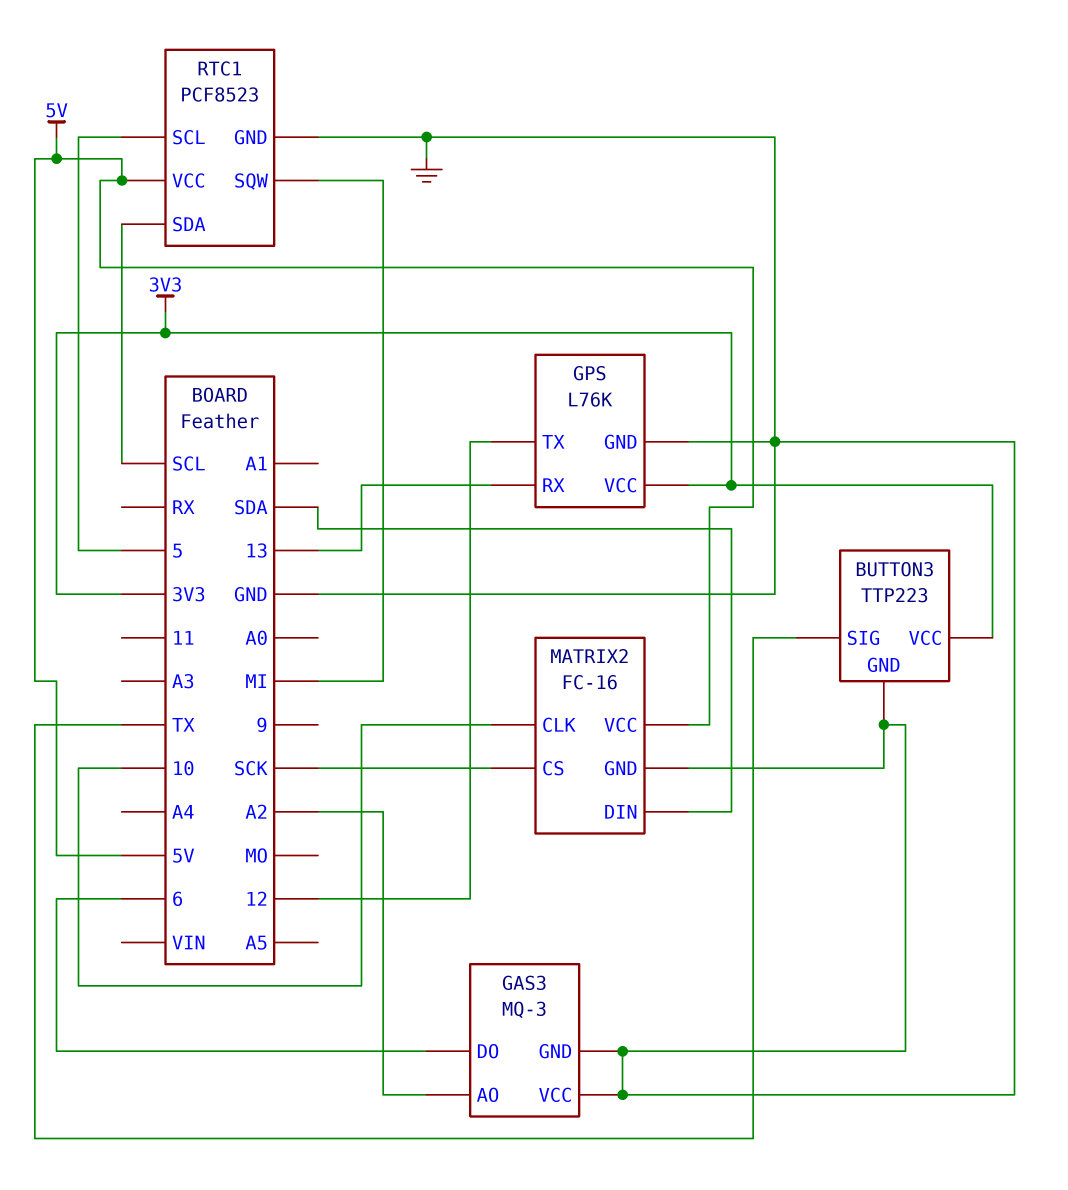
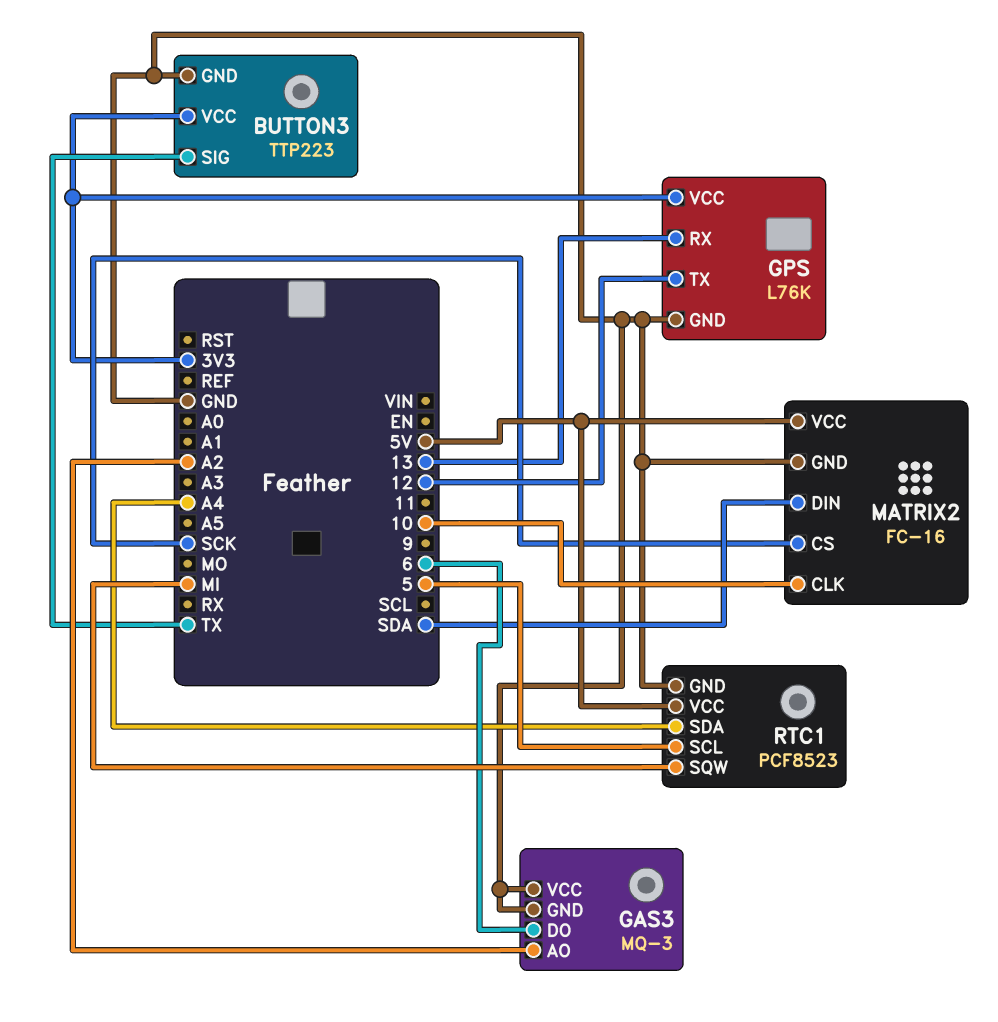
RTC1 pin SDA: SCL -> A4

